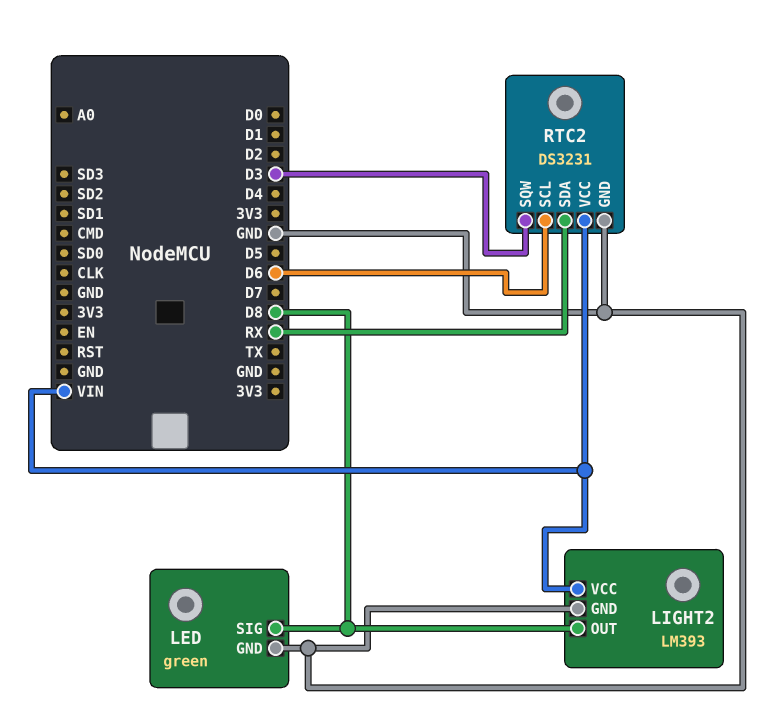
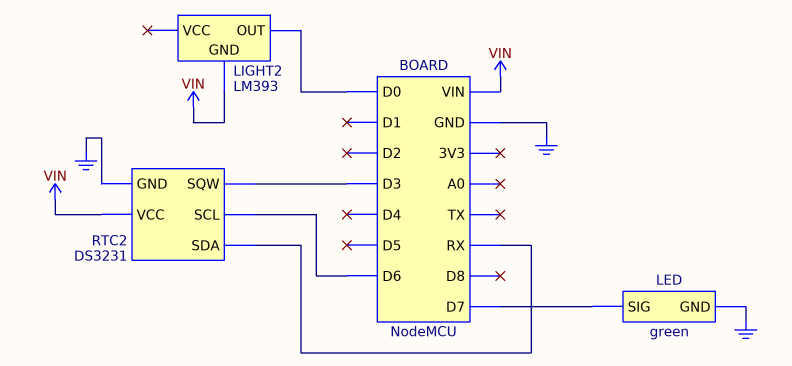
LED pin SIG: D8 -> D7
LIGHT2 pin GND: GND -> VIN
LIGHT2 pin OUT: D8 -> D0
LIGHT2 pin VCC: VIN -> none

